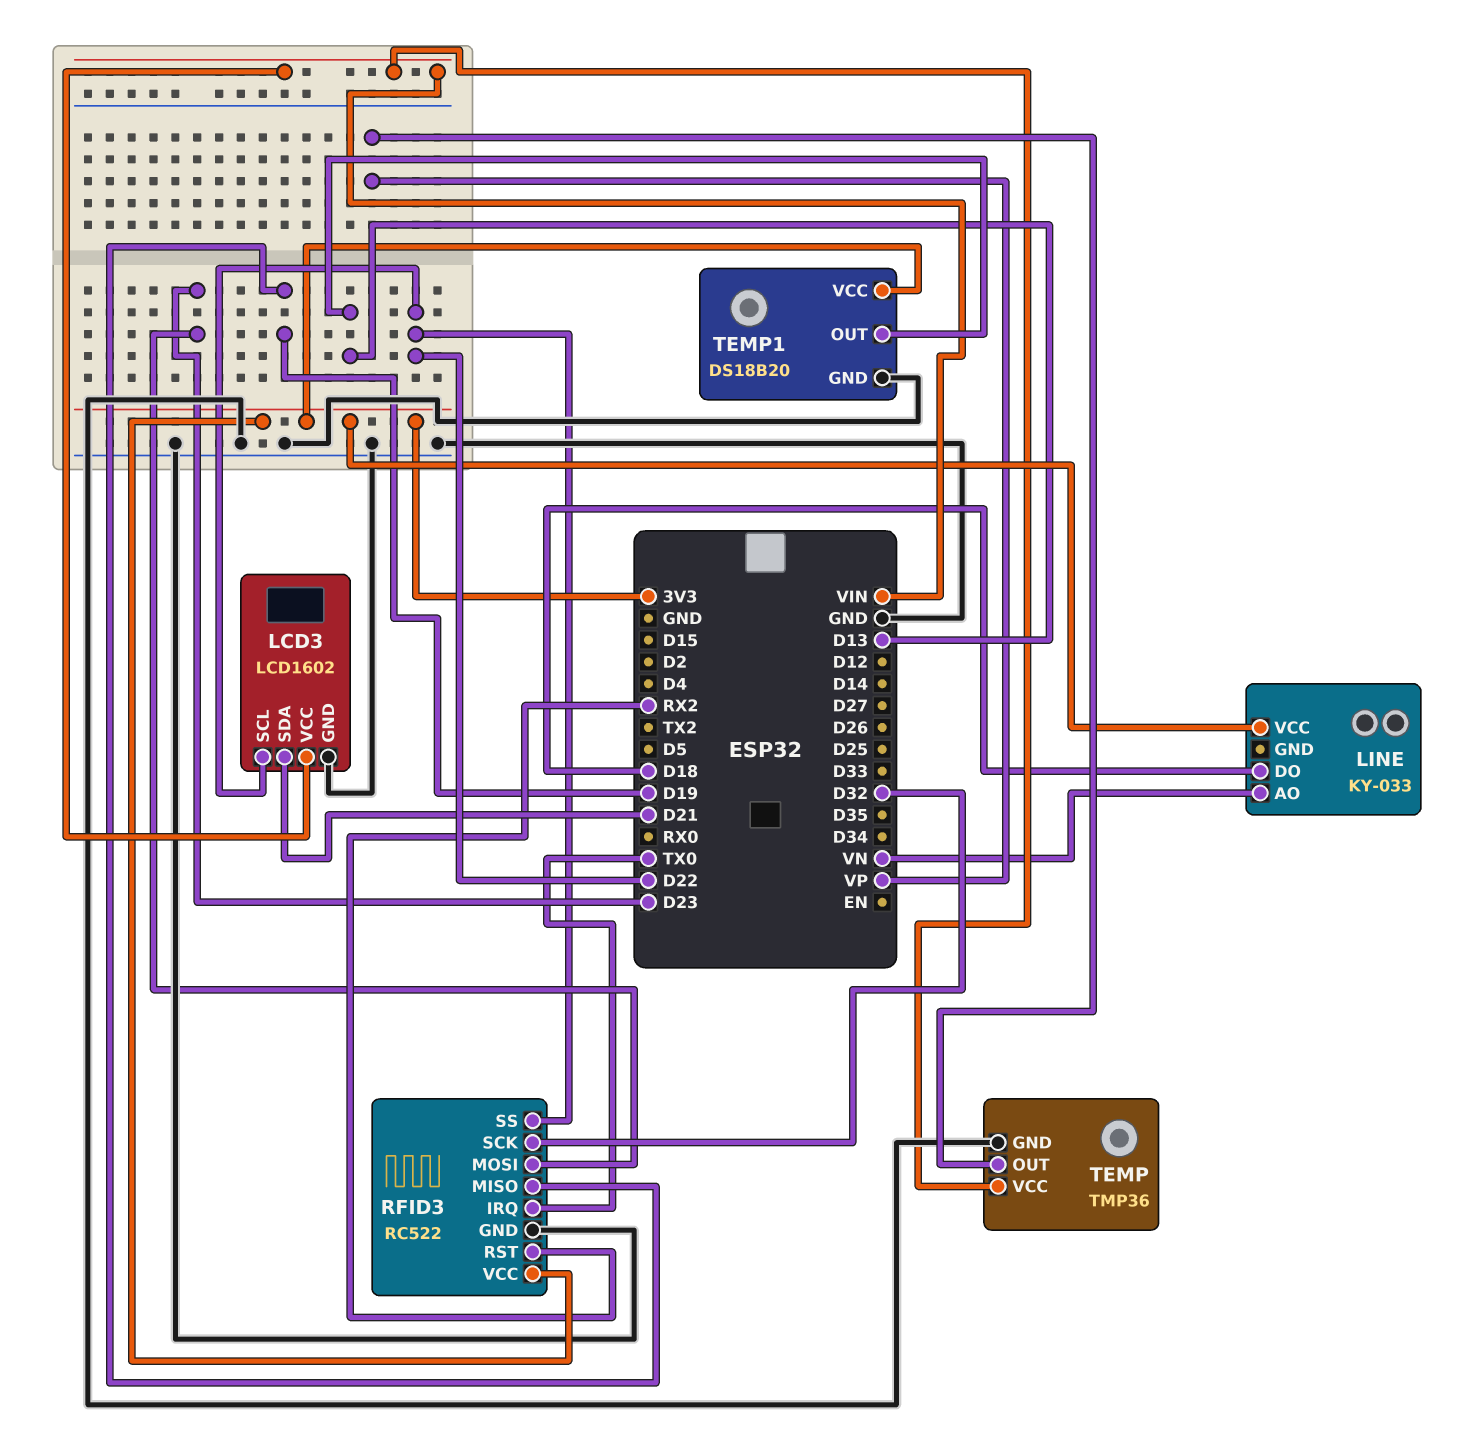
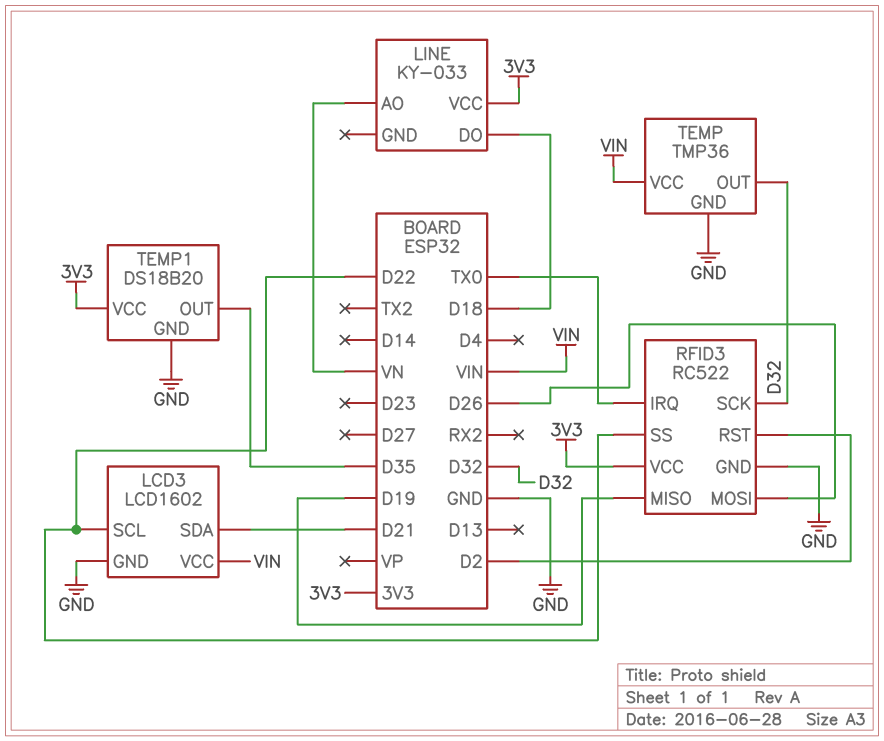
RFID3 pin MOSI: D23 -> D26
RFID3 pin RST: RX2 -> D2
TEMP pin OUT: VP -> D32
TEMP1 pin OUT: D13 -> D35

